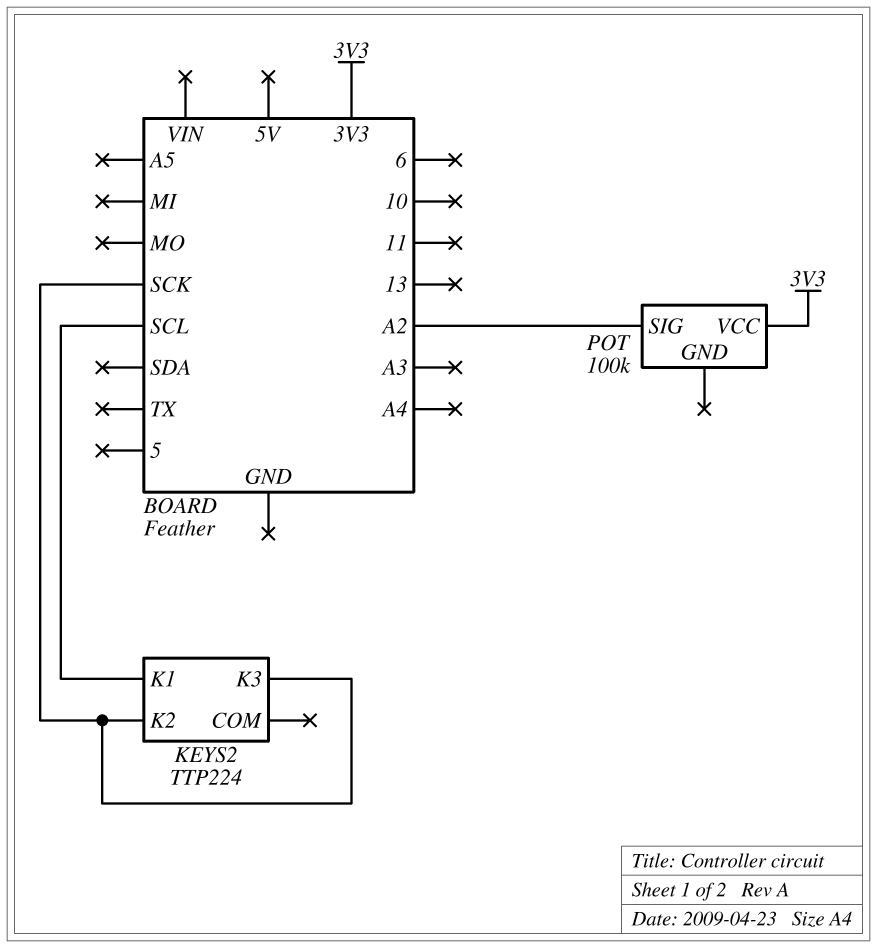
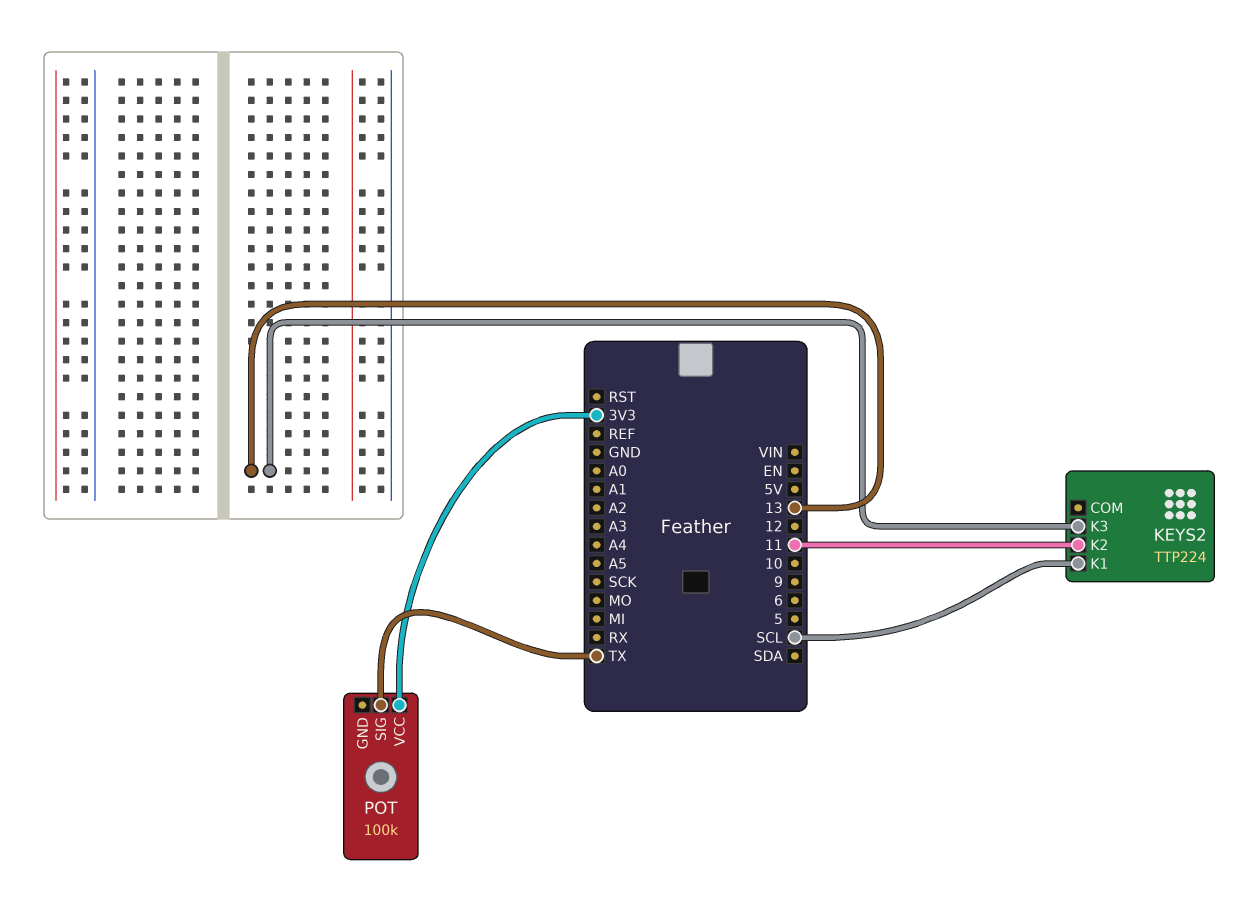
KEYS2 pin K2: SCK -> 11
KEYS2 pin K3: SCK -> 13
POT pin SIG: A2 -> TX

